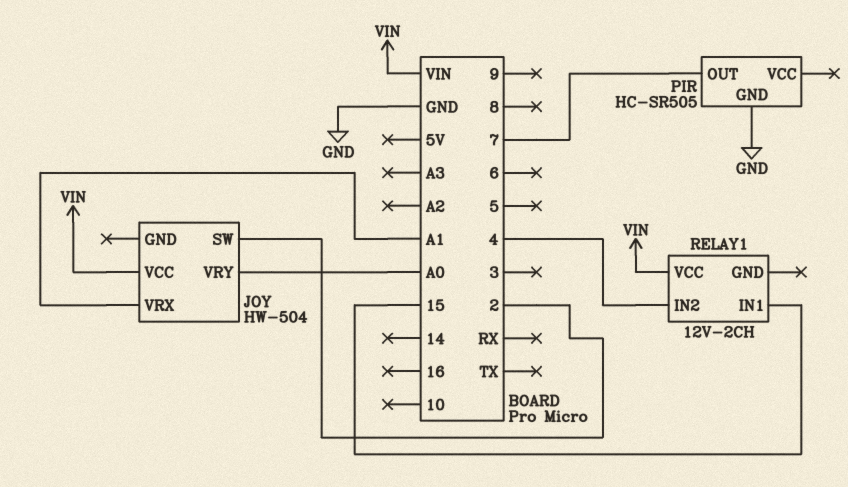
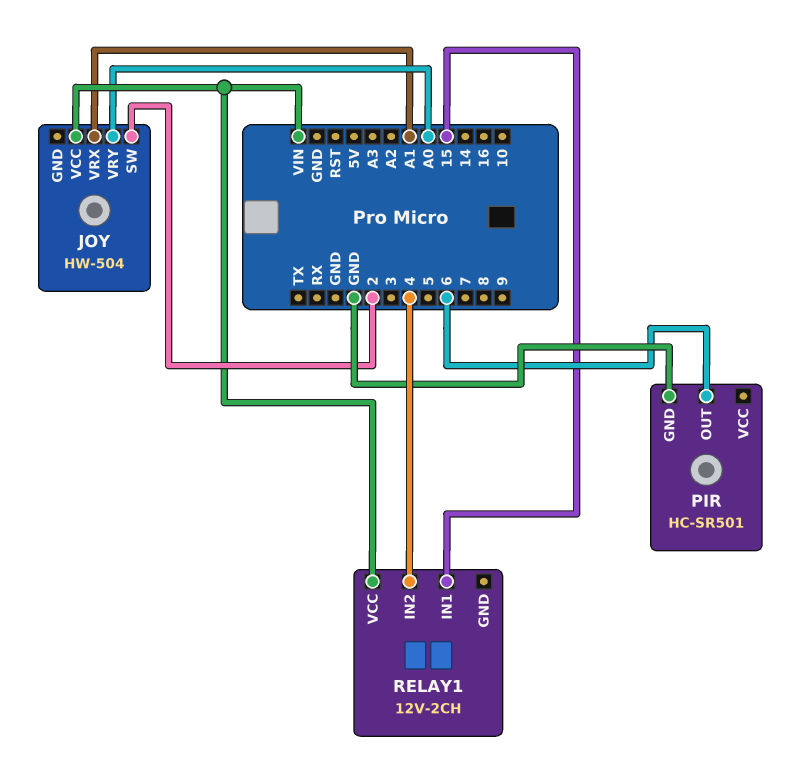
PIR: HC-SR505 -> HC-SR501
PIR pin OUT: 7 -> 6

